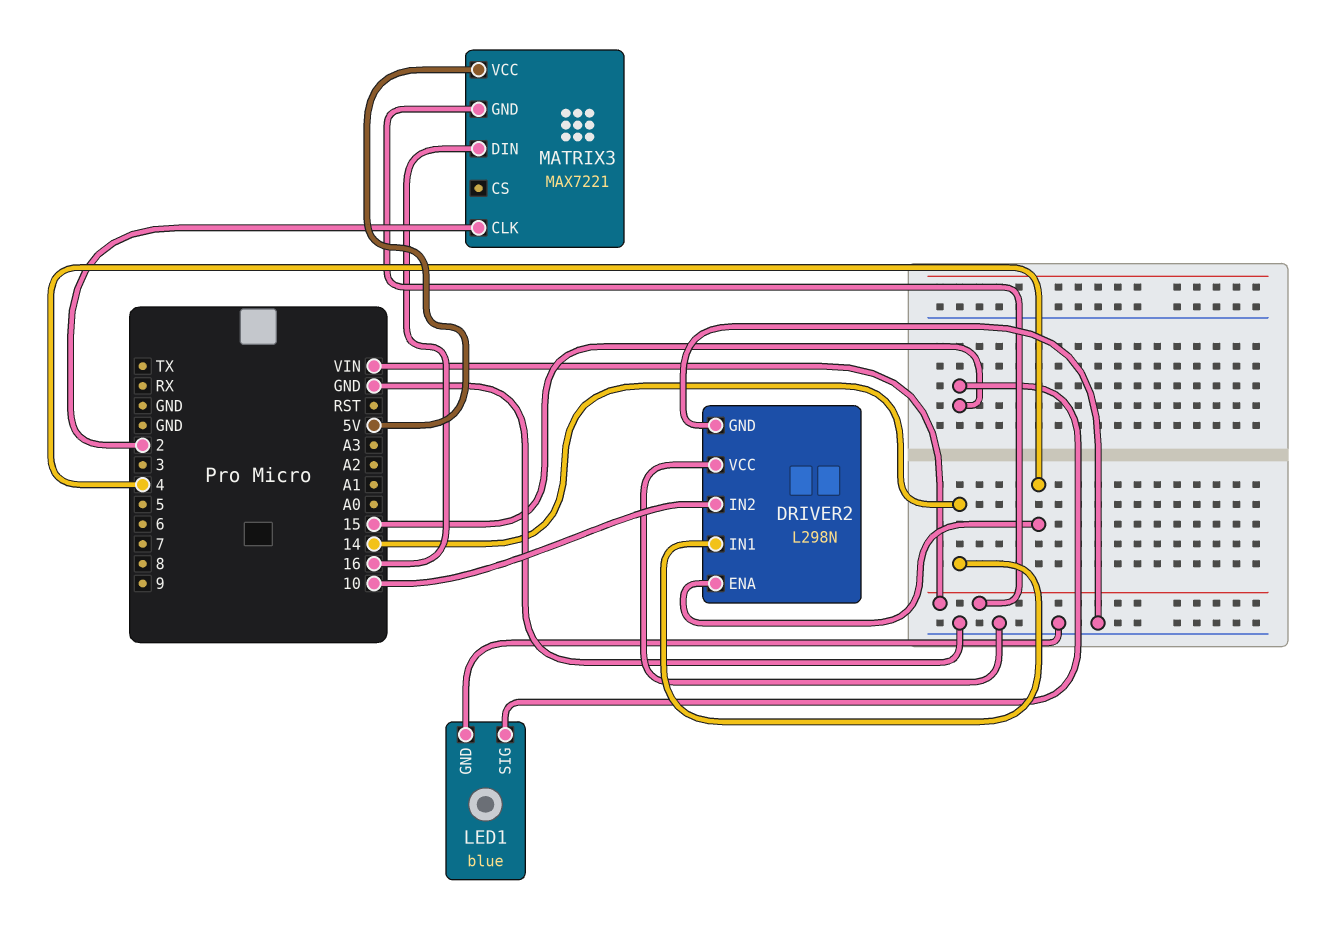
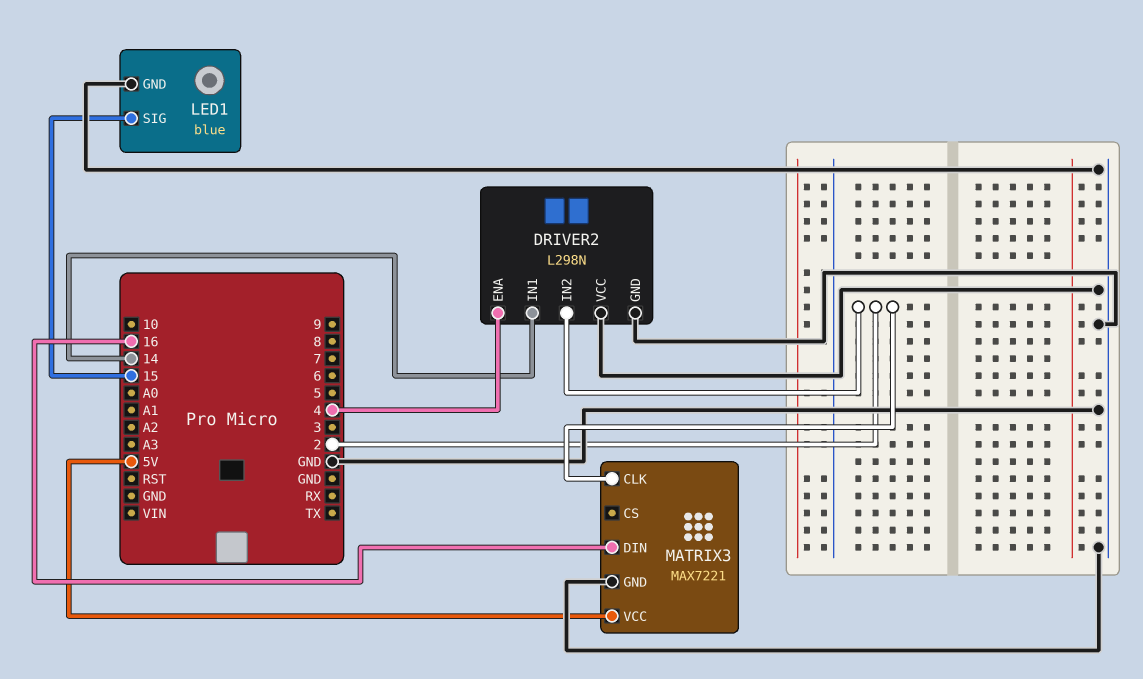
DRIVER2 pin IN2: 10 -> 2
MATRIX3 pin GND: VIN -> GND

